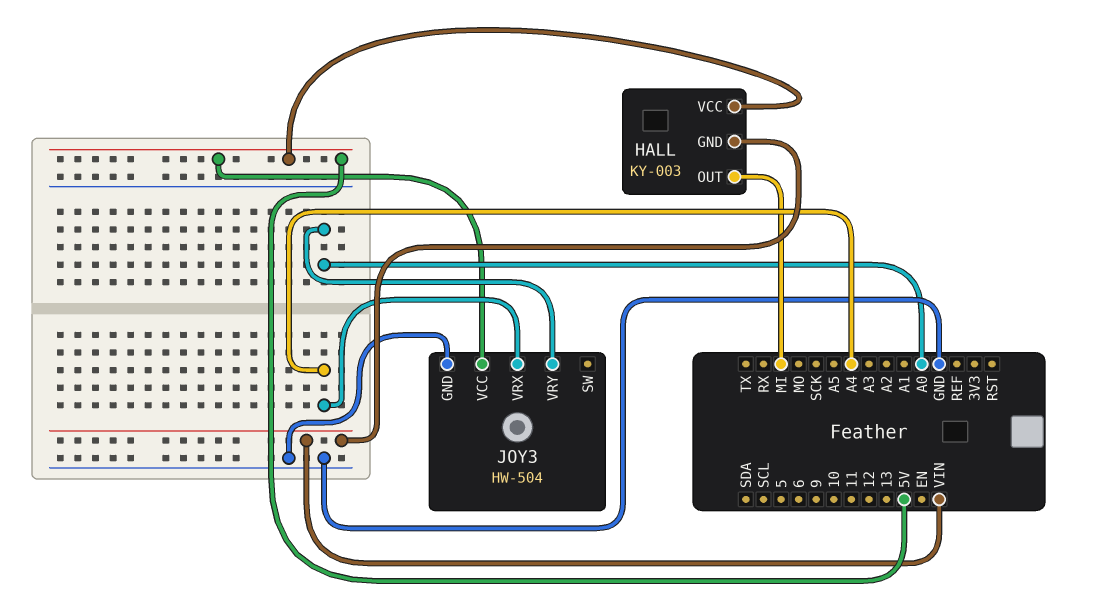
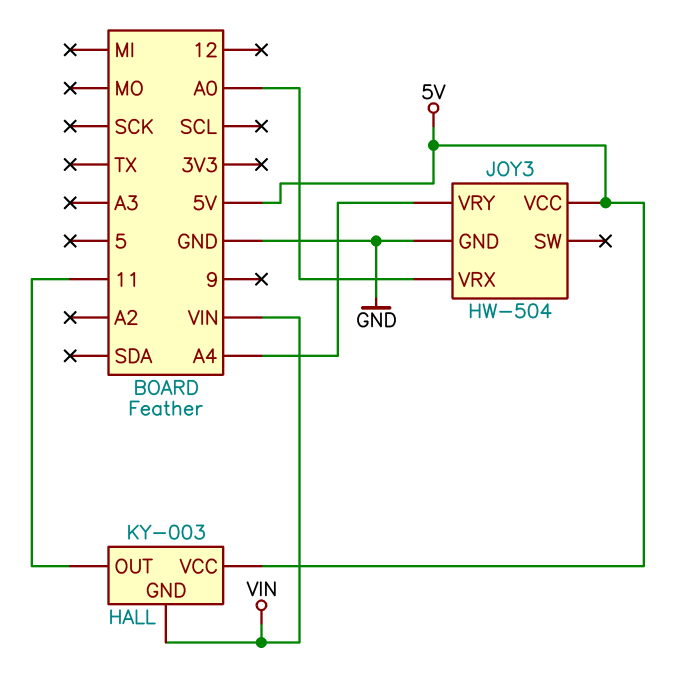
HALL pin OUT: MI -> 11
JOY3 pin VRX: A4 -> A0
JOY3 pin VRY: A0 -> A4

